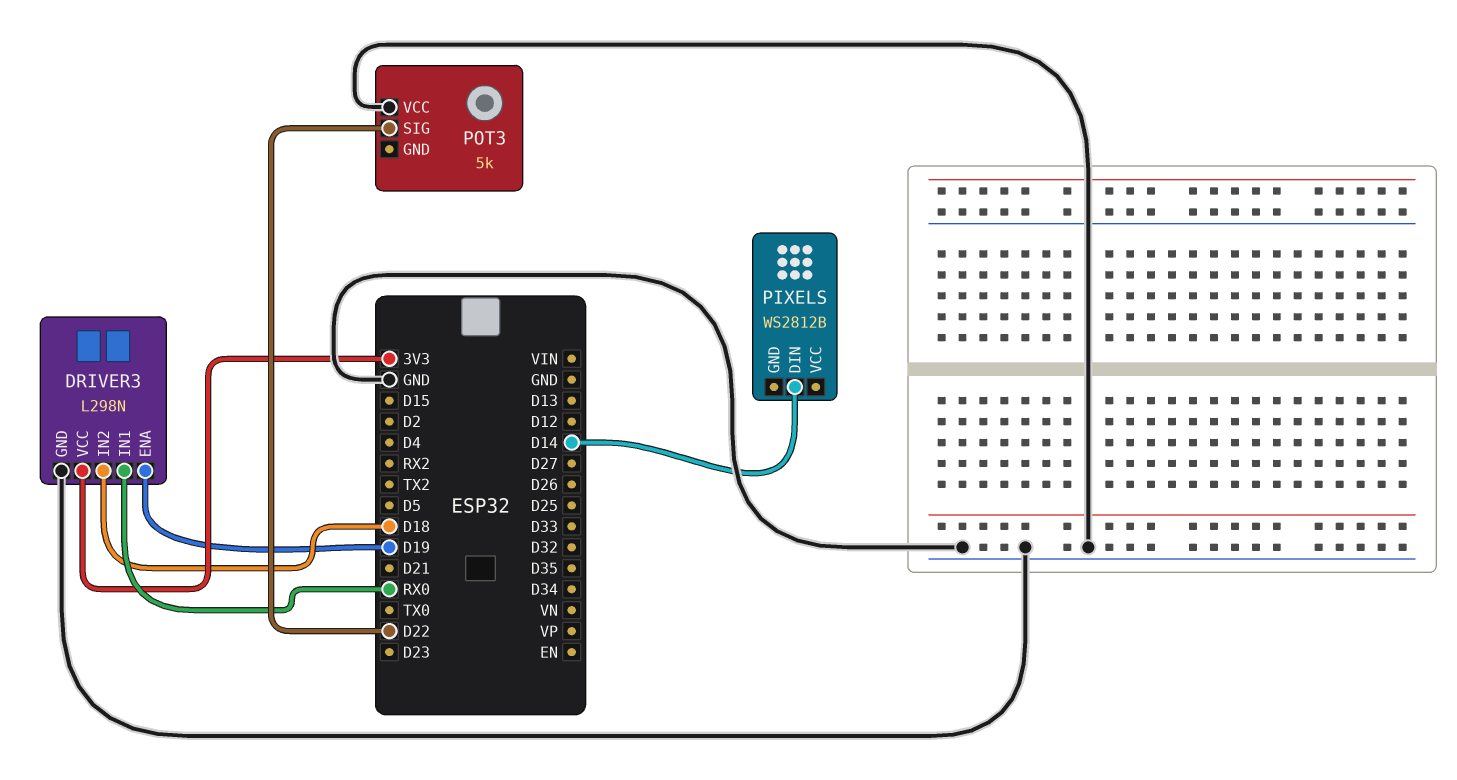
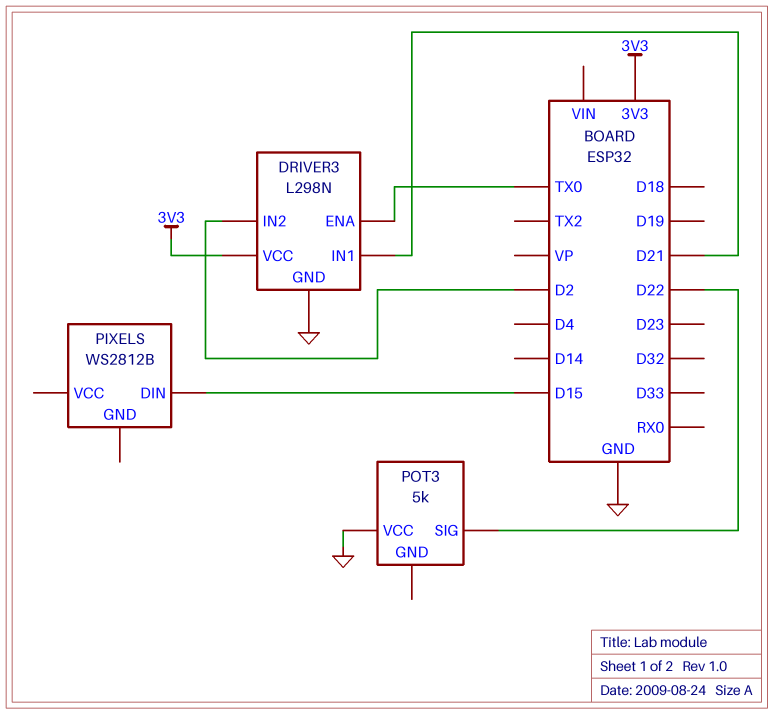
DRIVER3 pin ENA: D19 -> TX0
DRIVER3 pin IN1: RX0 -> D21
DRIVER3 pin IN2: D18 -> D2
PIXELS pin DIN: D14 -> D15

